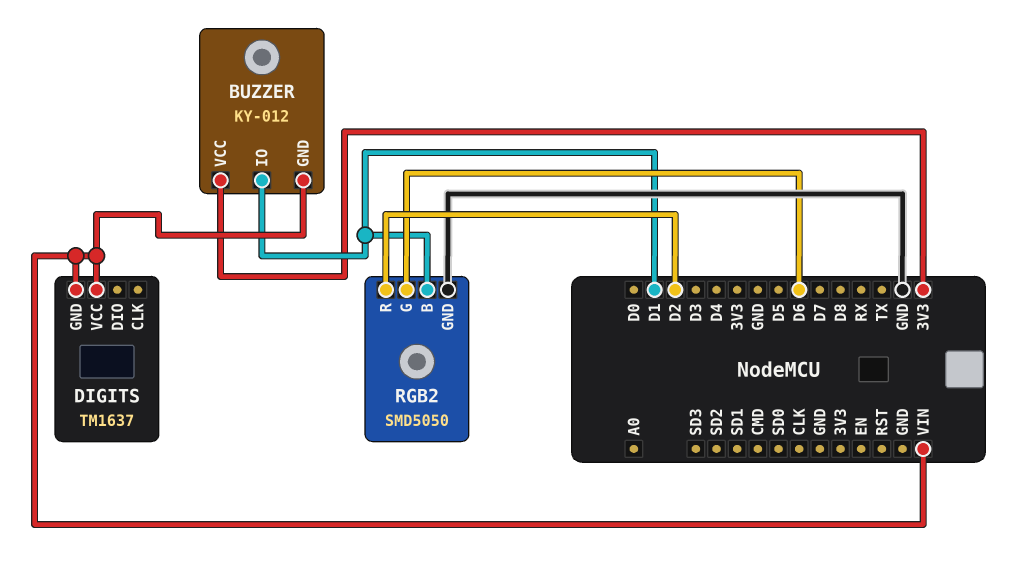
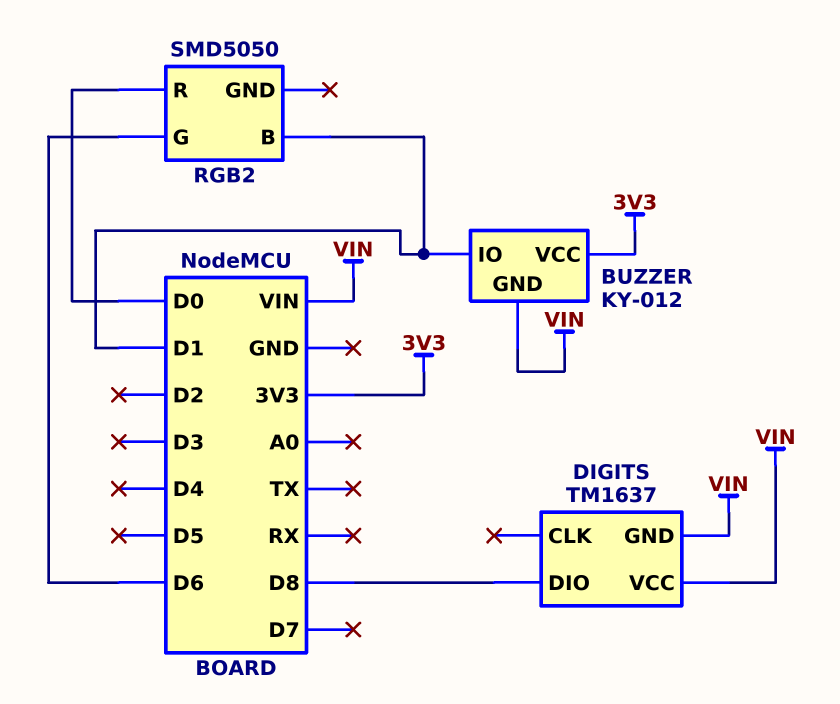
DIGITS pin DIO: none -> D8
RGB2 pin GND: GND -> none
RGB2 pin R: D2 -> D0

